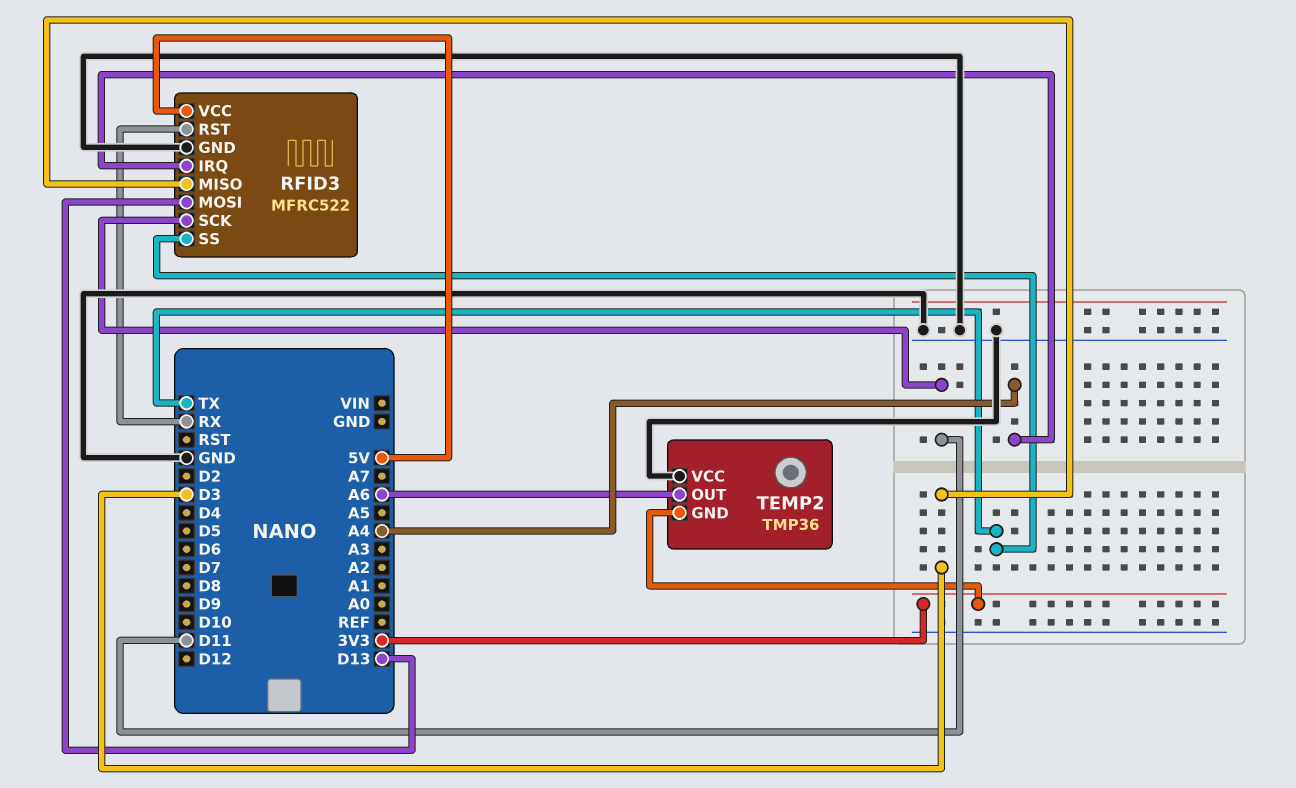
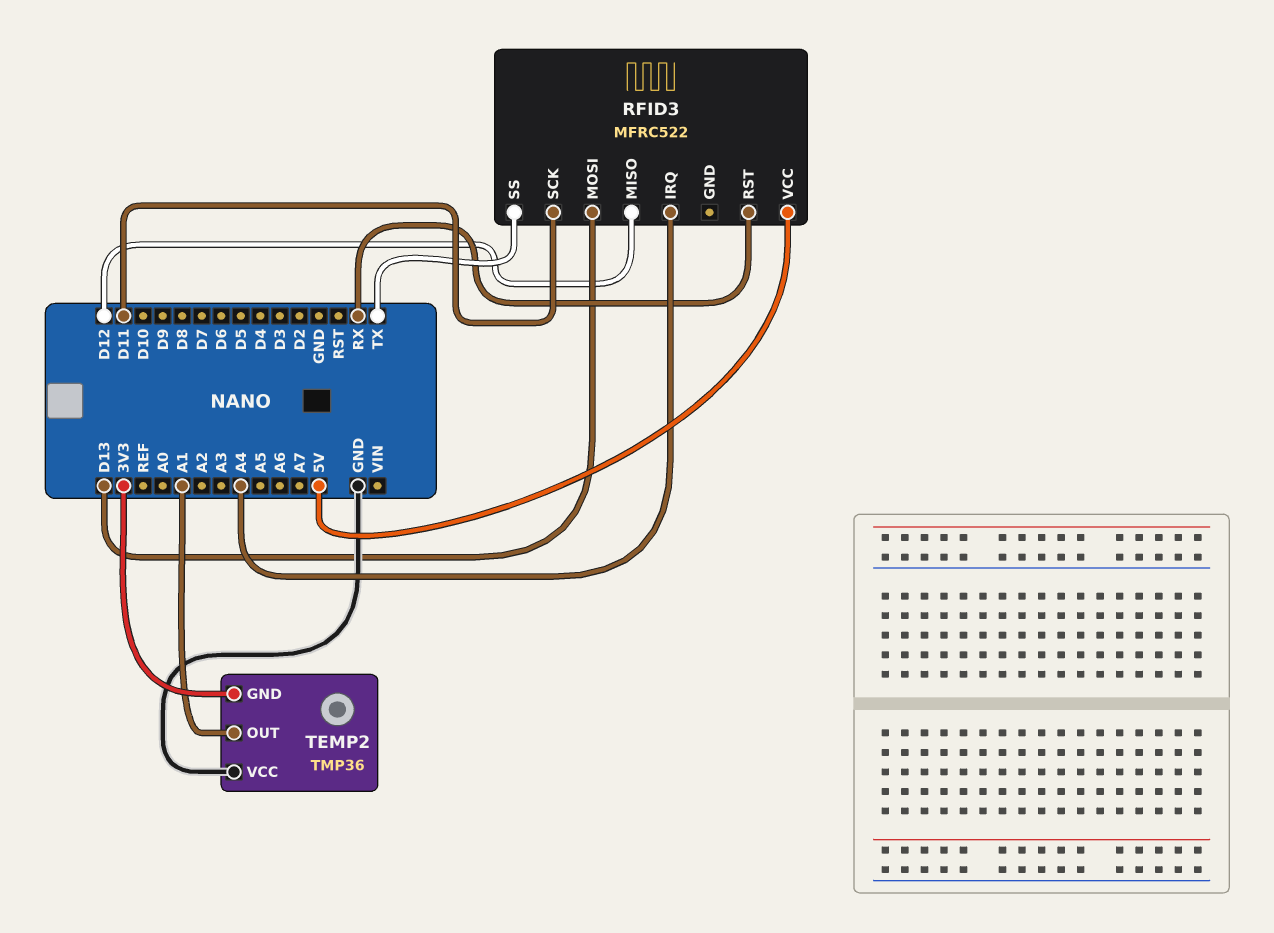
RFID3 pin GND: GND -> none
RFID3 pin MISO: D3 -> D12
TEMP2 pin OUT: A6 -> A1

